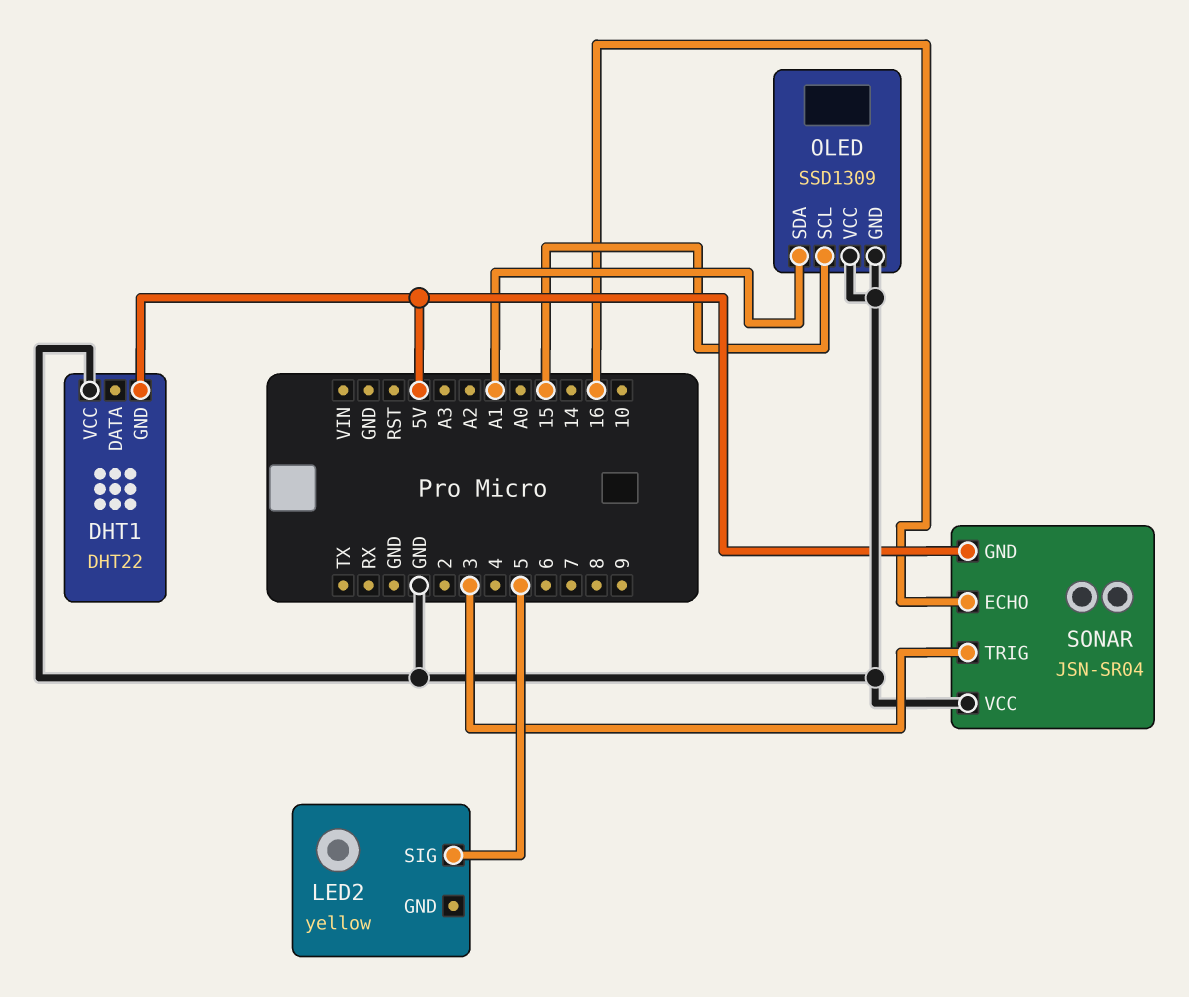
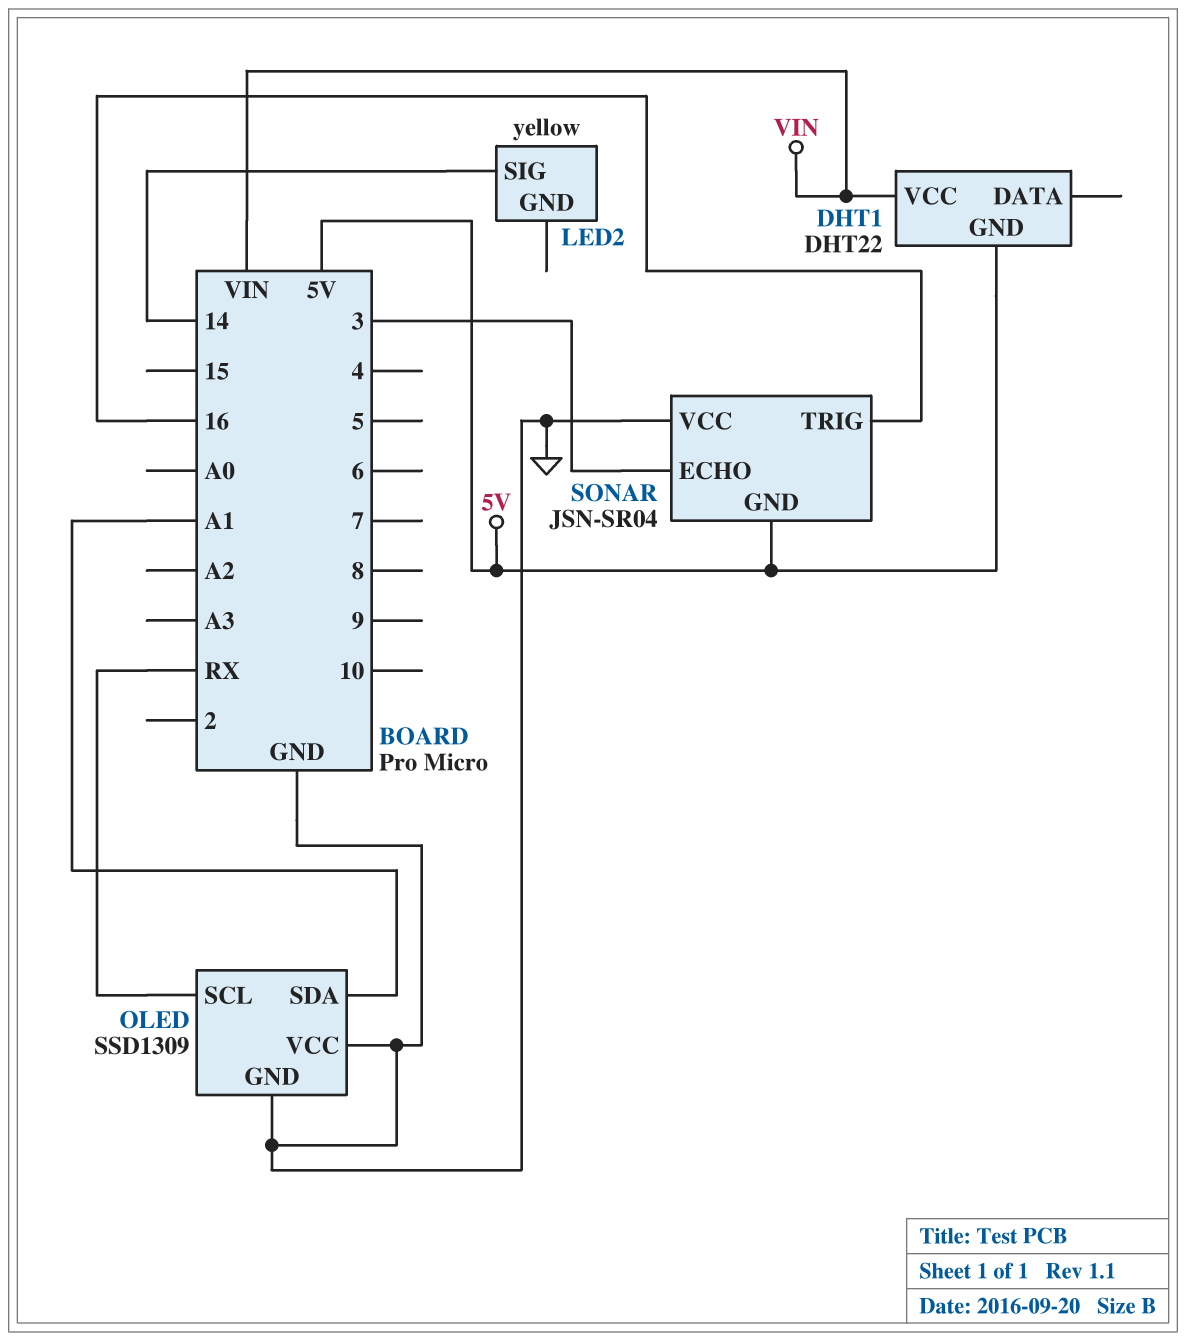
DHT1 pin VCC: GND -> VIN
LED2 pin SIG: 5 -> 14
OLED pin SCL: 15 -> RX
SONAR pin ECHO: 16 -> 3
SONAR pin TRIG: 3 -> 16

